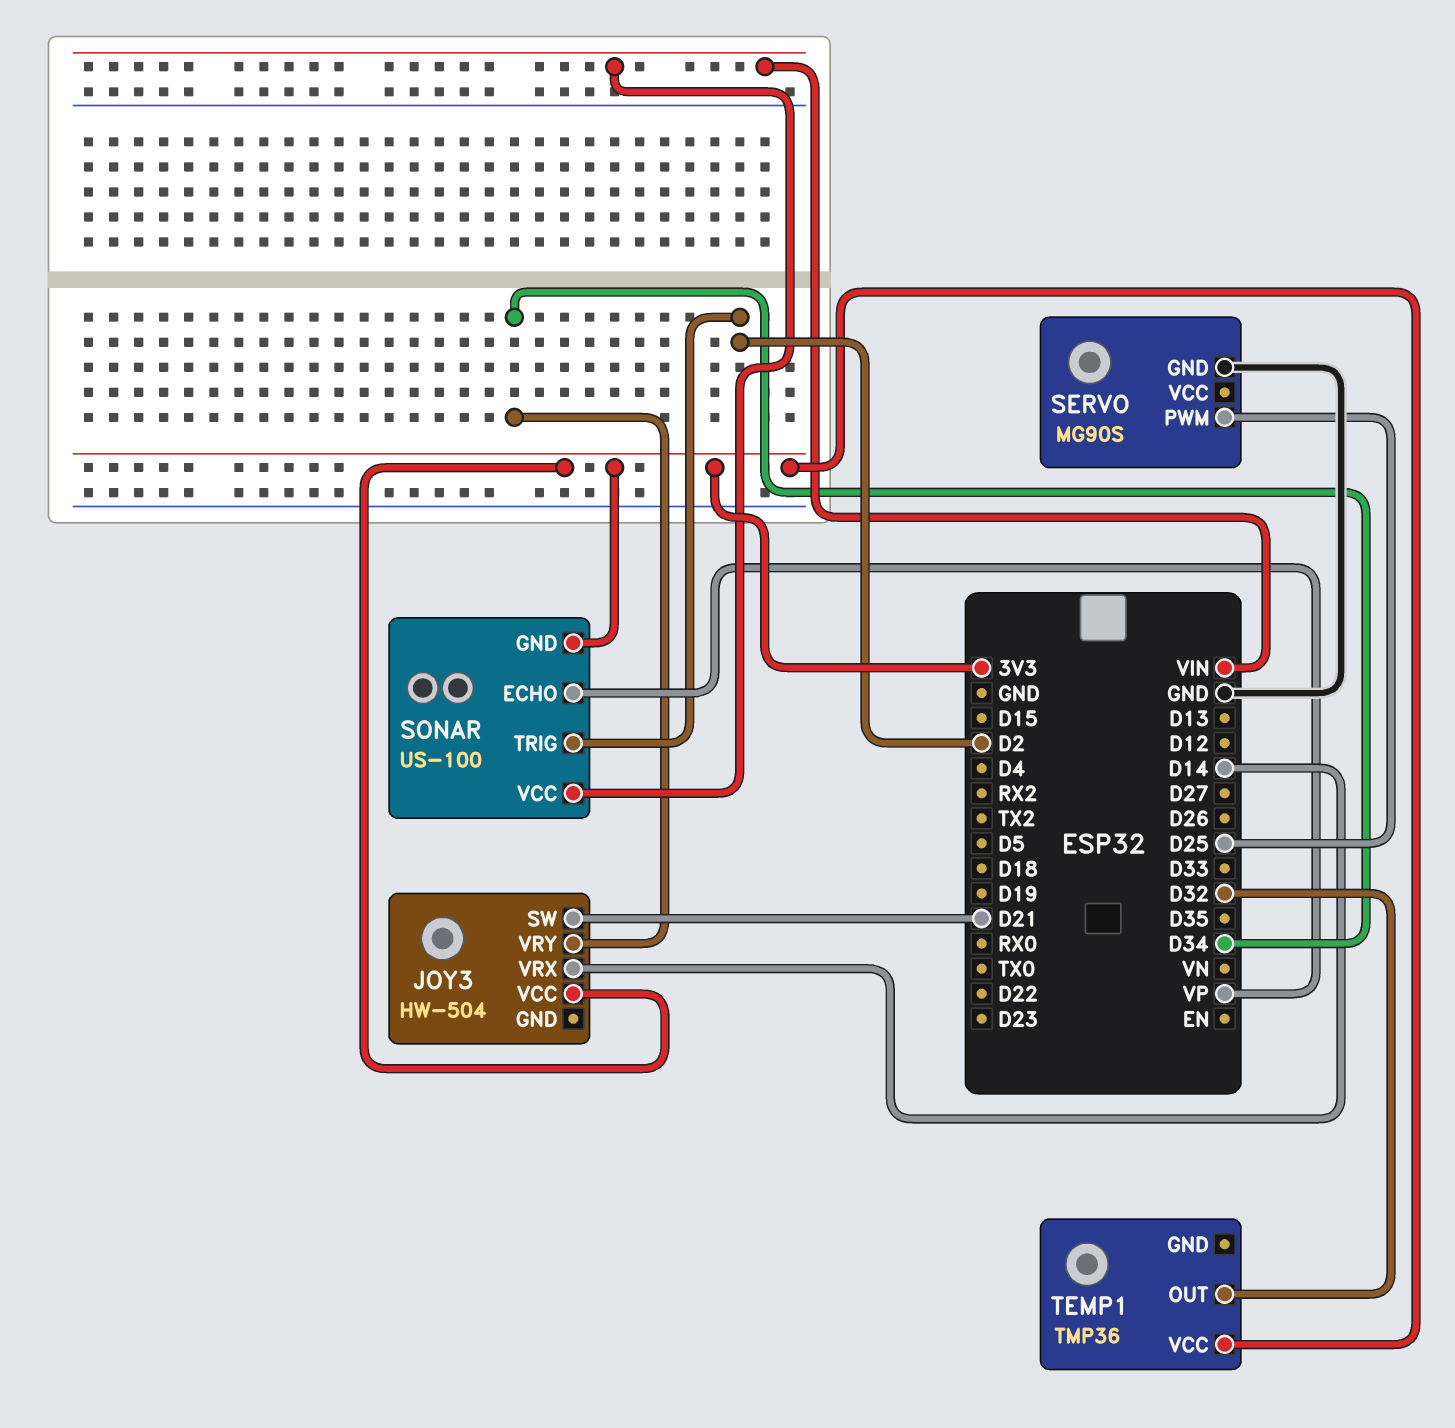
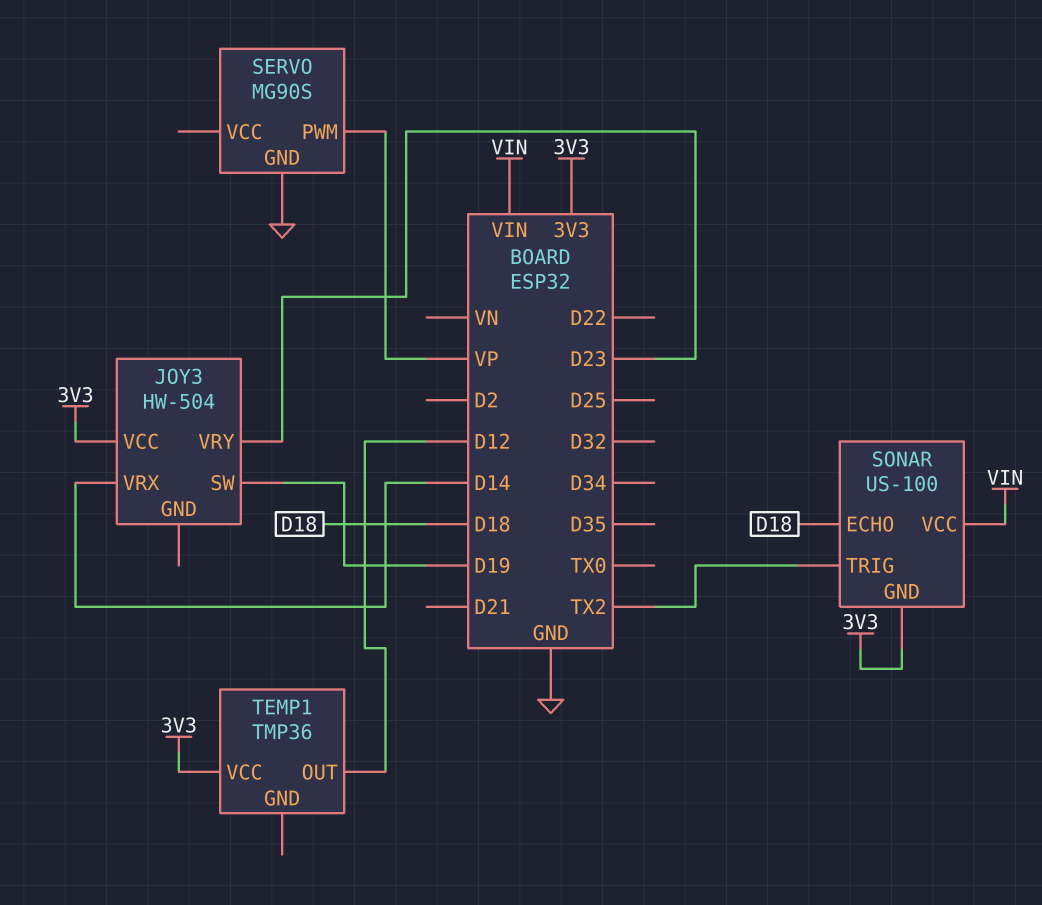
JOY3 pin SW: D21 -> D19
JOY3 pin VRY: D34 -> D23
SERVO pin PWM: D25 -> VP
SONAR pin ECHO: VP -> D18
SONAR pin TRIG: D2 -> TX2
TEMP1 pin OUT: D32 -> D12

